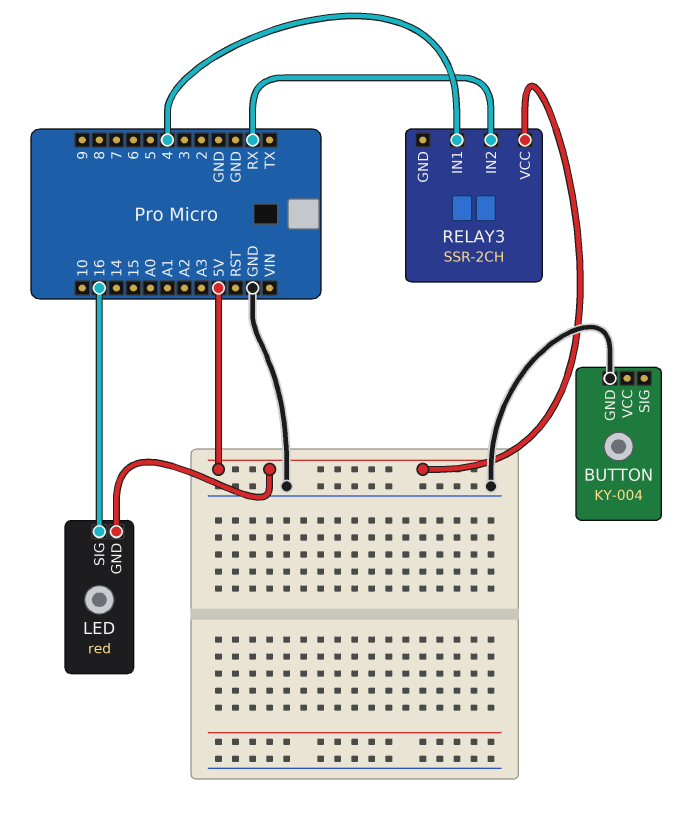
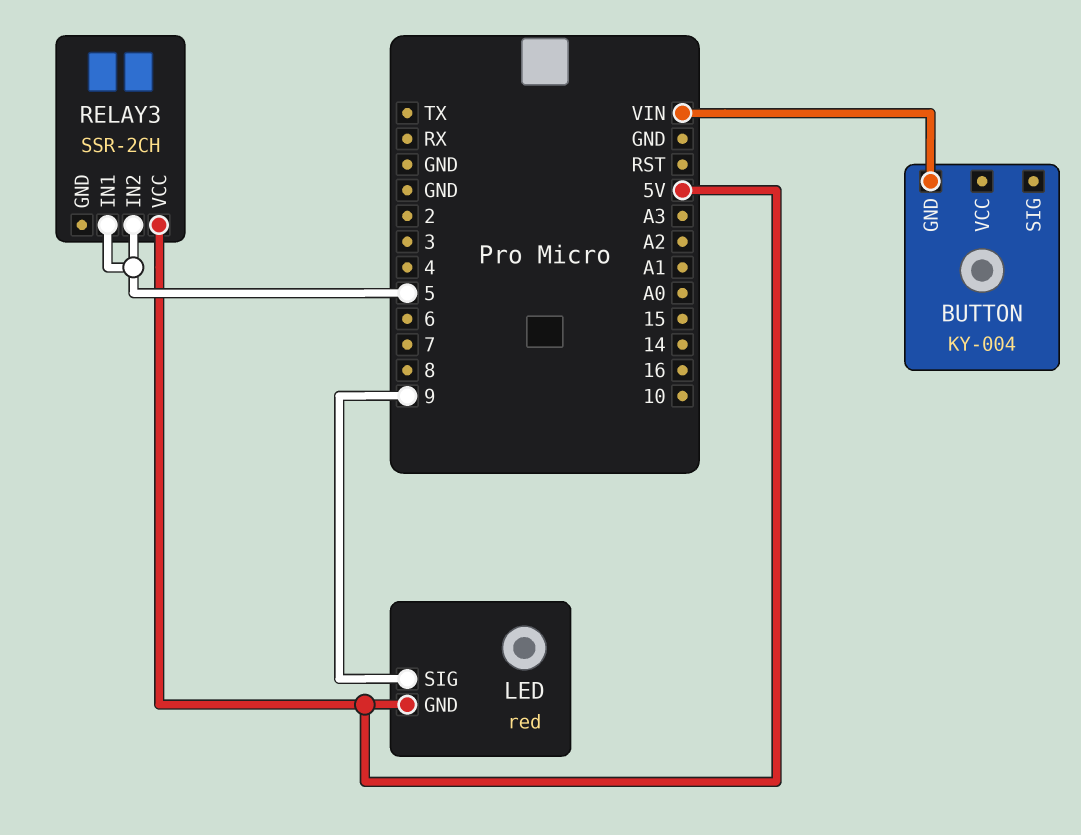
BUTTON pin GND: GND -> VIN
LED pin SIG: 16 -> 9
RELAY3 pin IN1: 4 -> 5
RELAY3 pin IN2: RX -> 5

